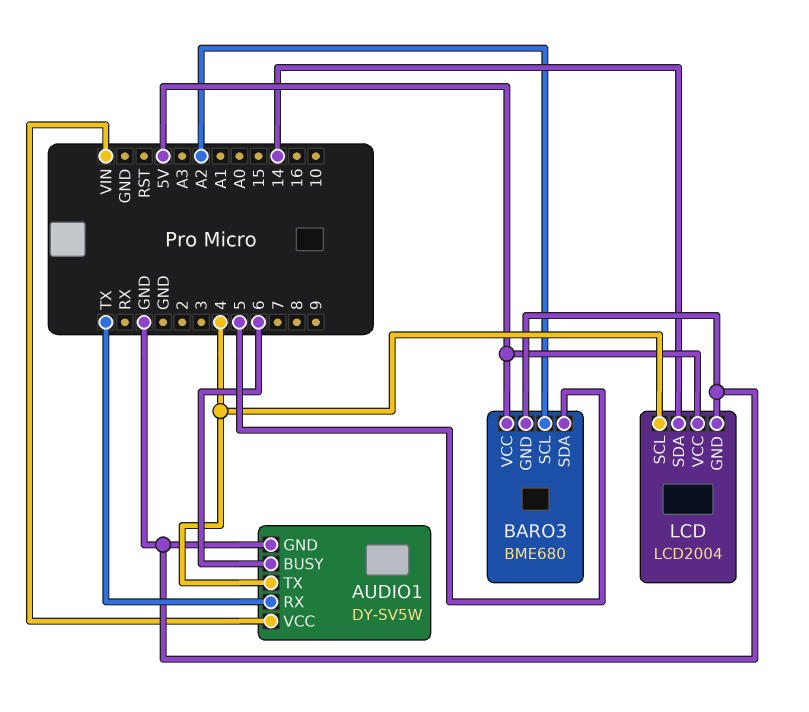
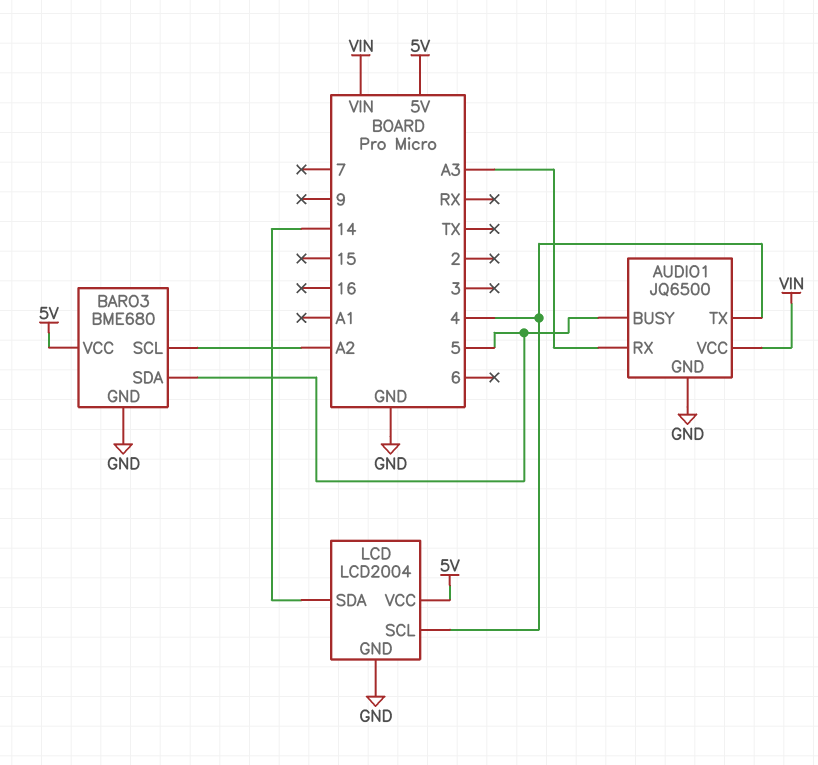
AUDIO1: DY-SV5W -> JQ6500
AUDIO1 pin BUSY: 6 -> 5
AUDIO1 pin RX: TX -> A3

